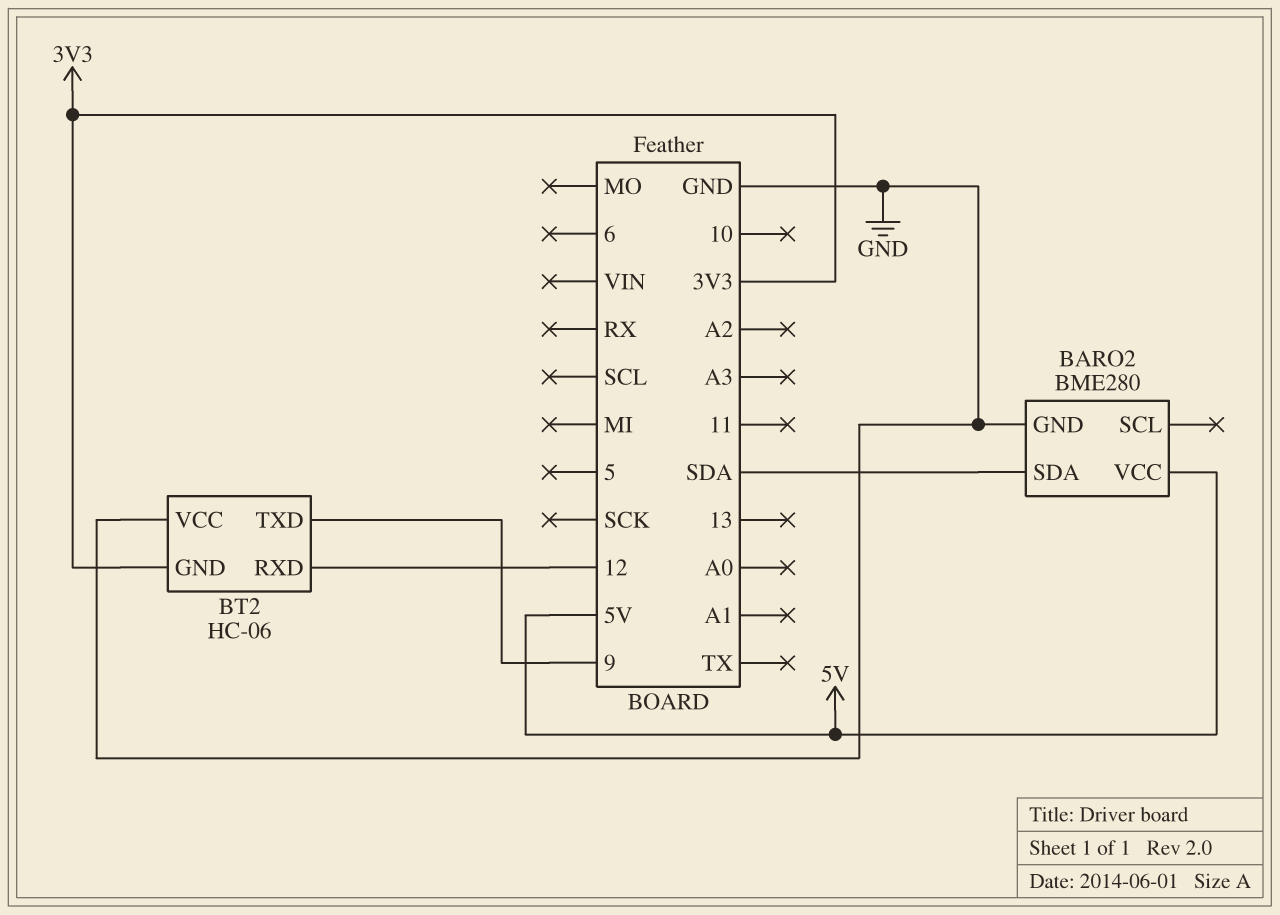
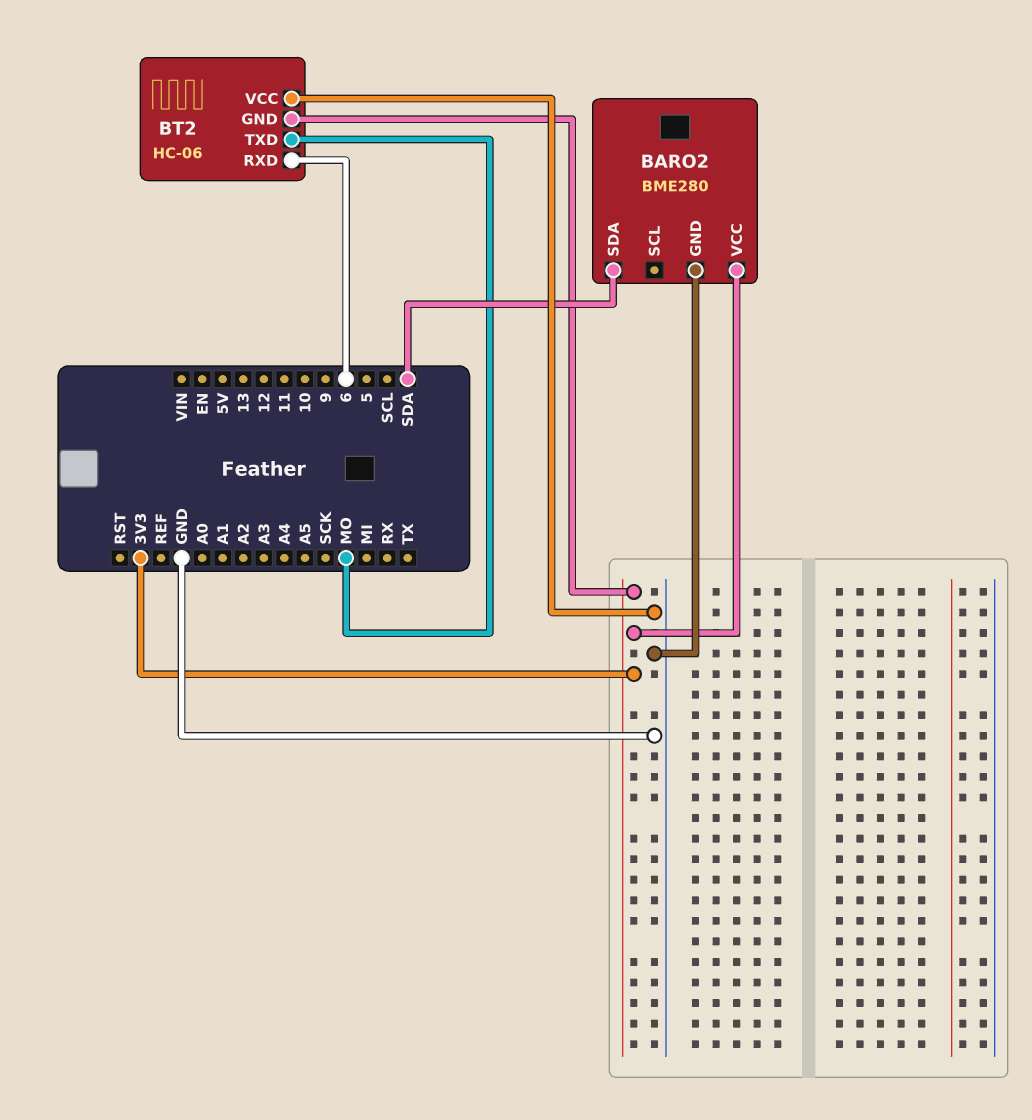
BARO2 pin VCC: 5V -> 3V3
BT2 pin RXD: 12 -> 6
BT2 pin TXD: 9 -> MO

